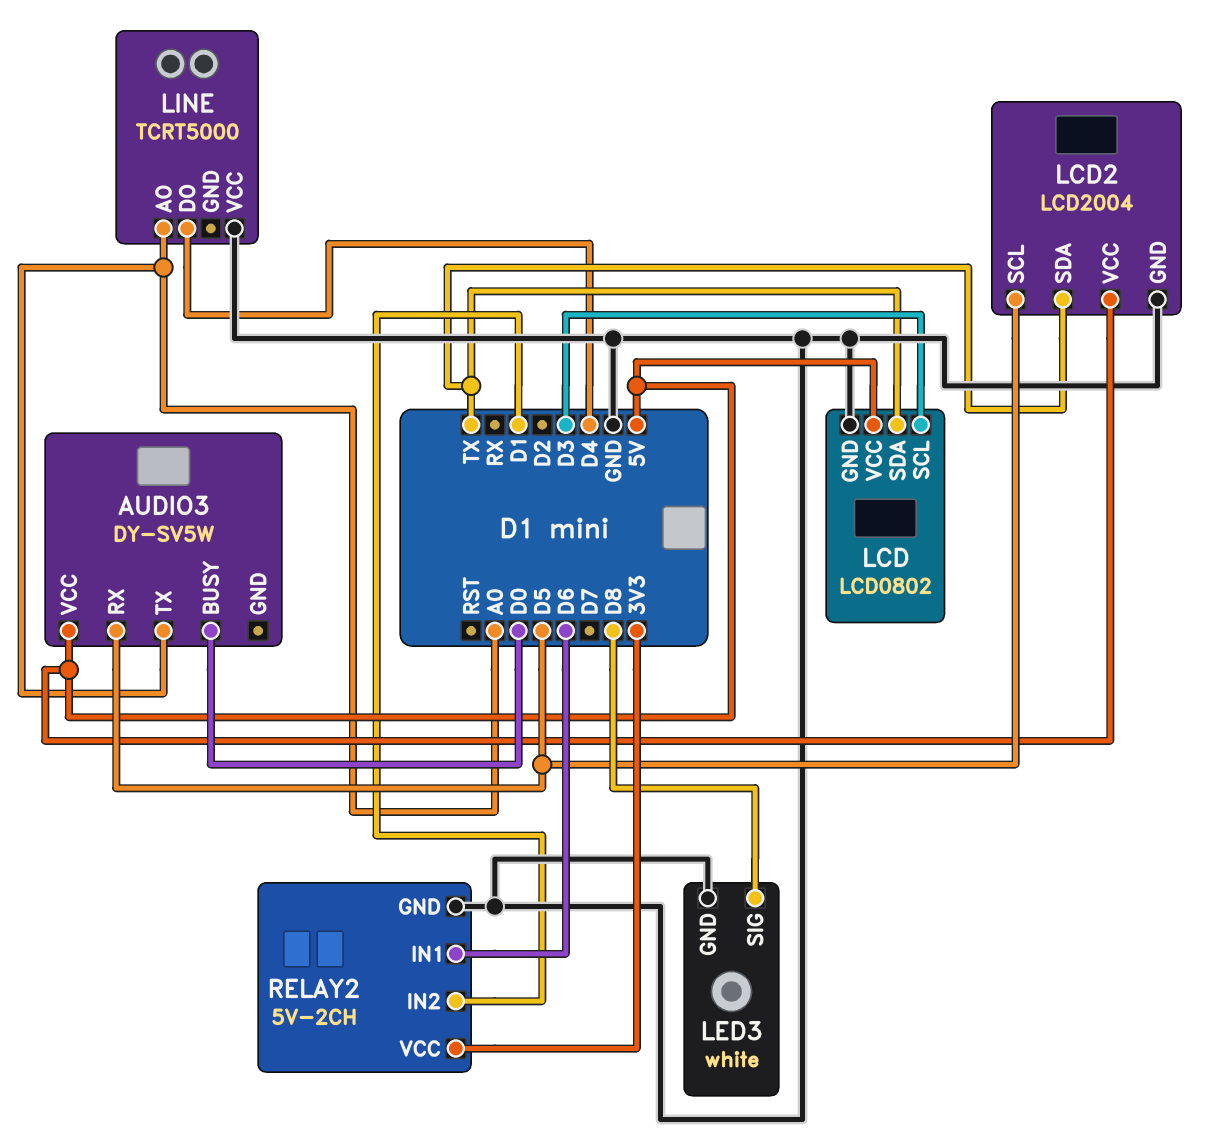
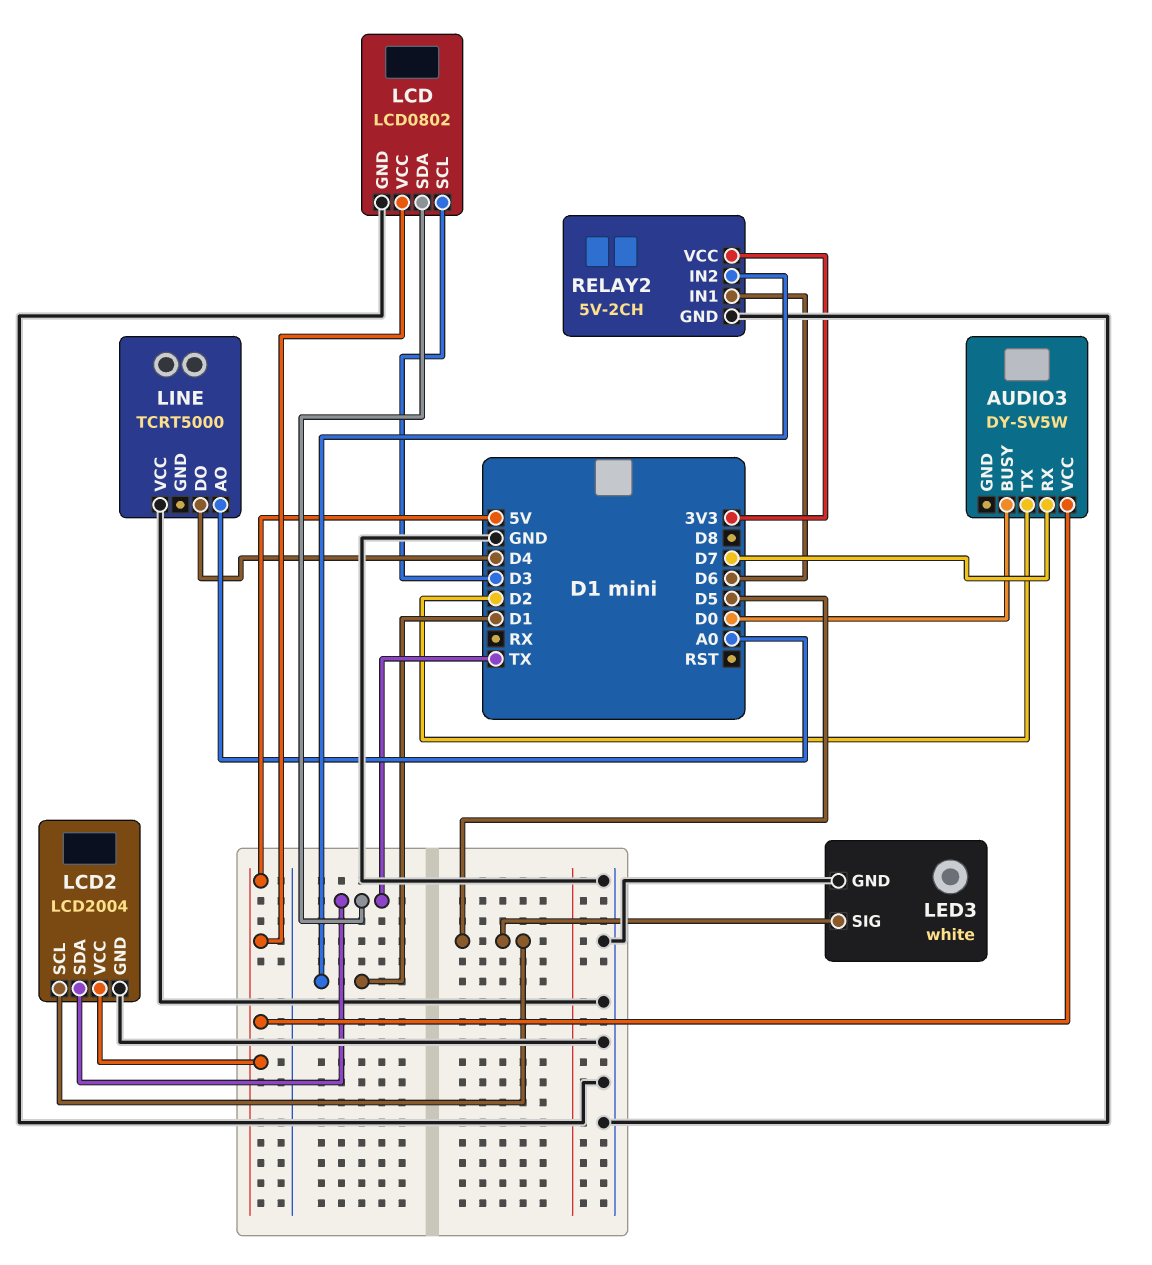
AUDIO3 pin RX: D5 -> D7
AUDIO3 pin TX: A0 -> D2
LED3 pin SIG: D8 -> D5

